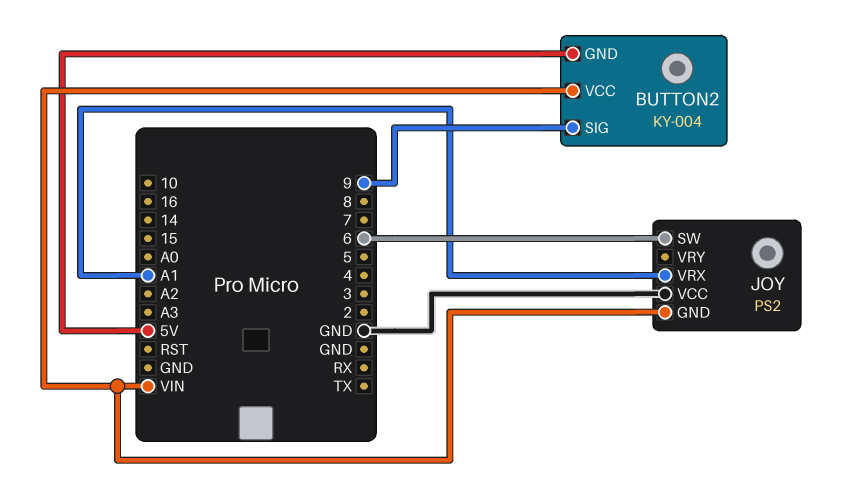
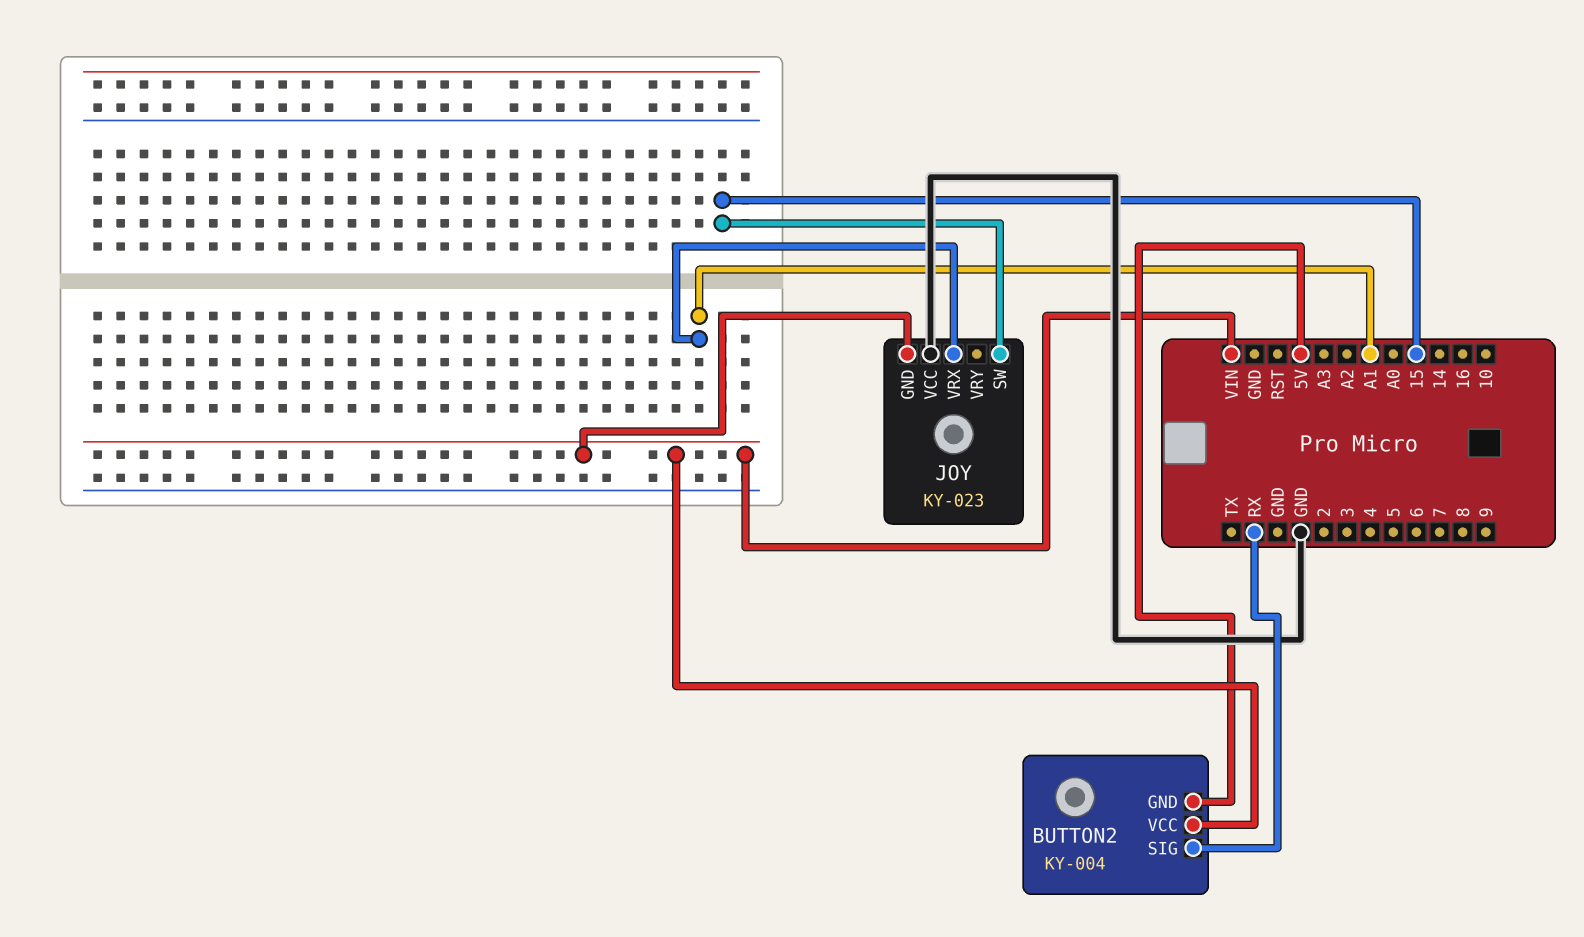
BUTTON2 pin SIG: 9 -> RX
JOY: PS2 -> KY-023
JOY pin SW: 6 -> 15

